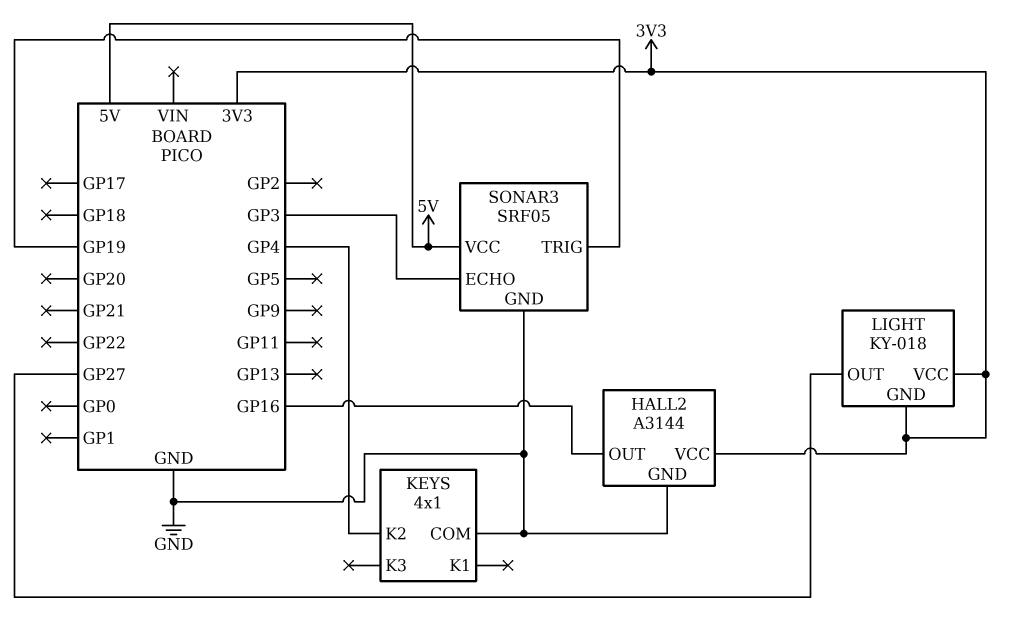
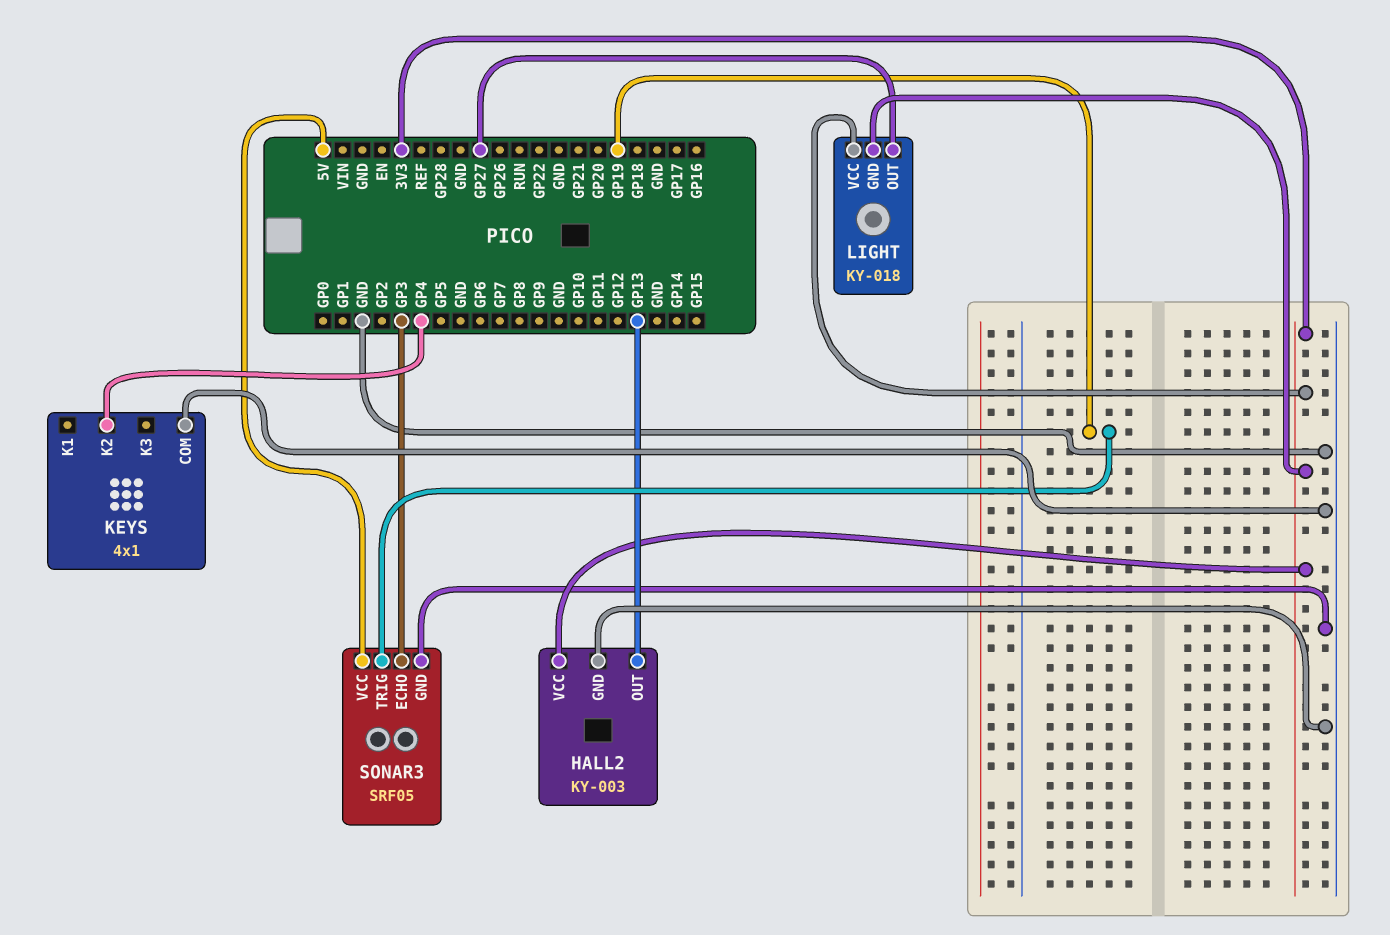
HALL2: A3144 -> KY-003
HALL2 pin OUT: GP16 -> GP13

